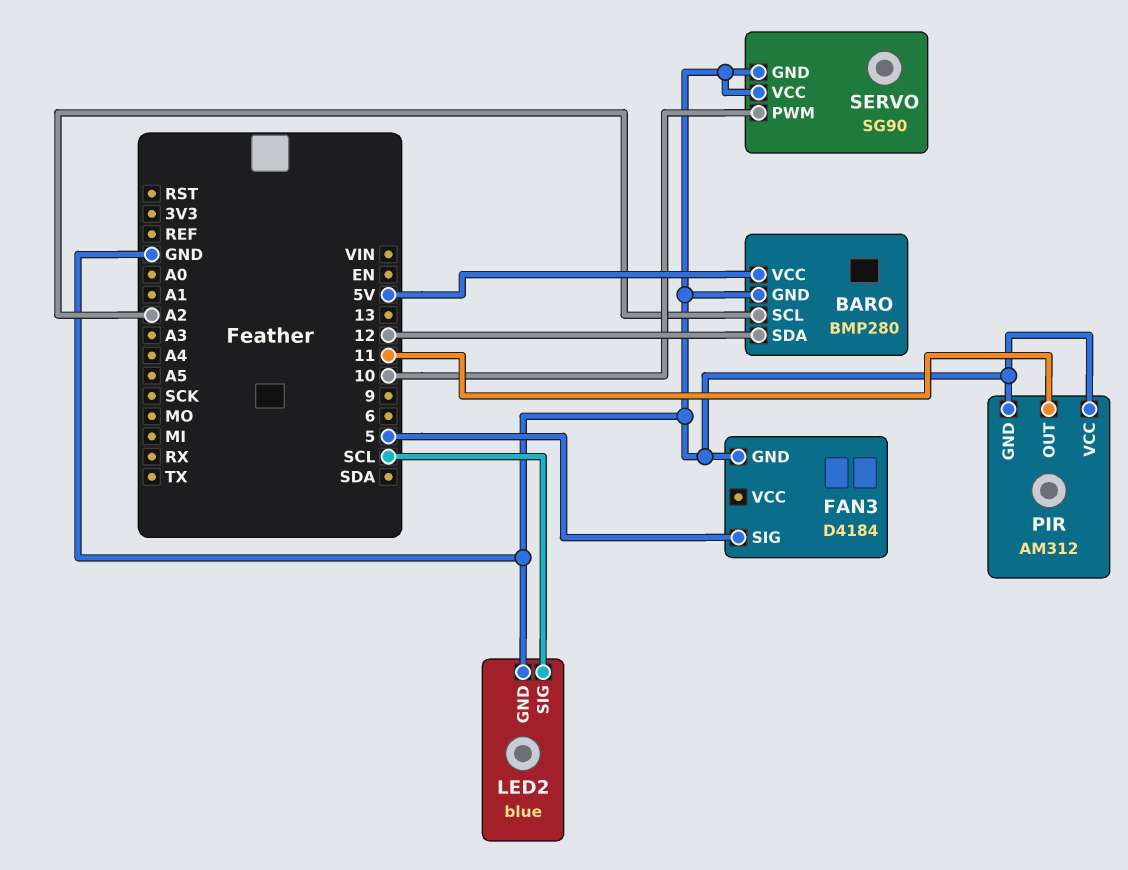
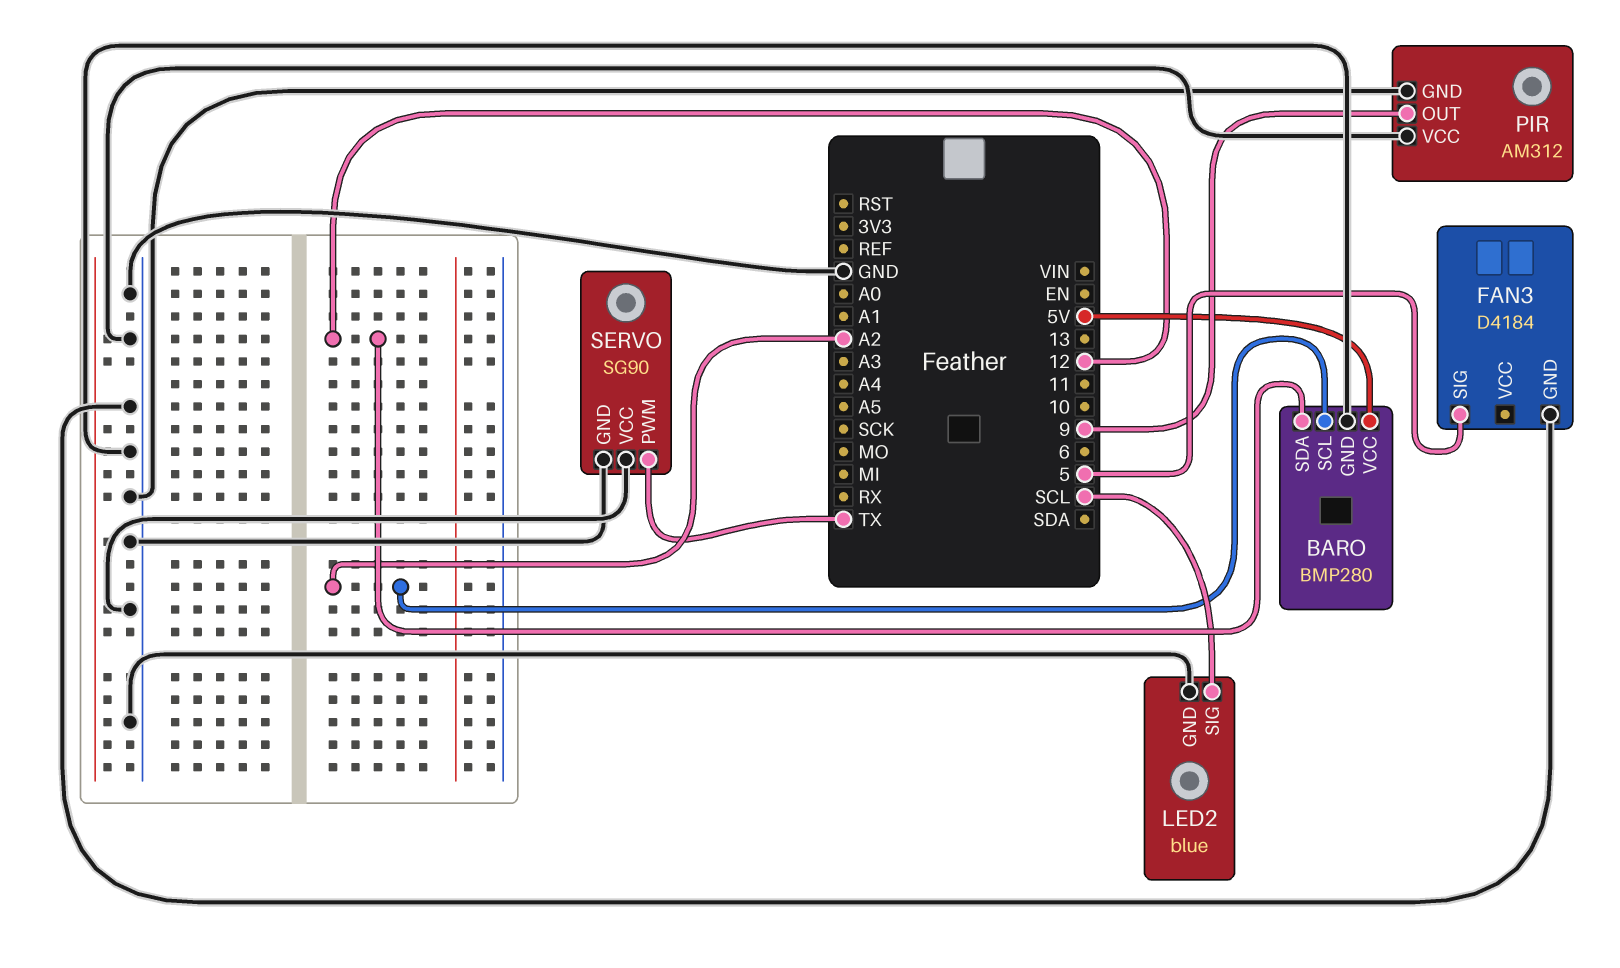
PIR pin OUT: 11 -> 9
SERVO pin PWM: 10 -> TX

